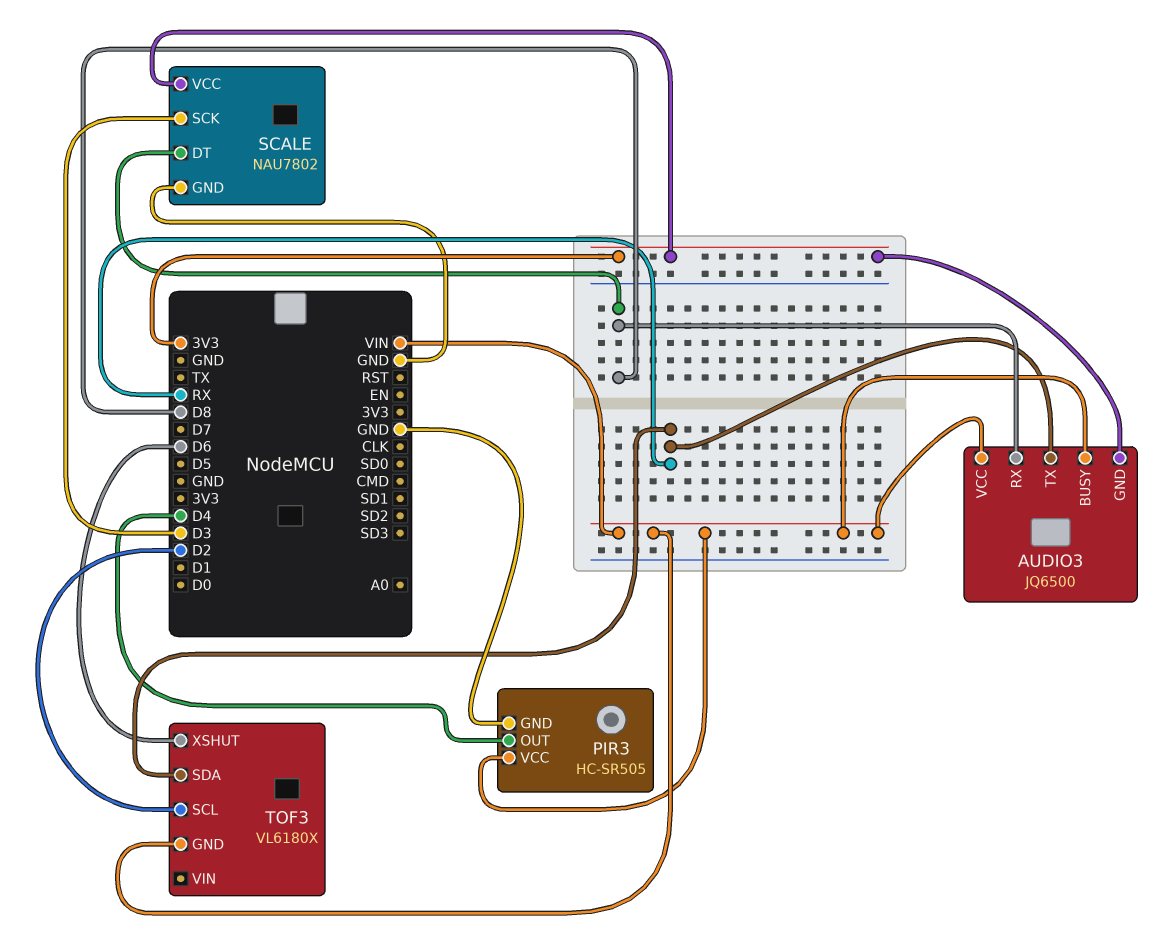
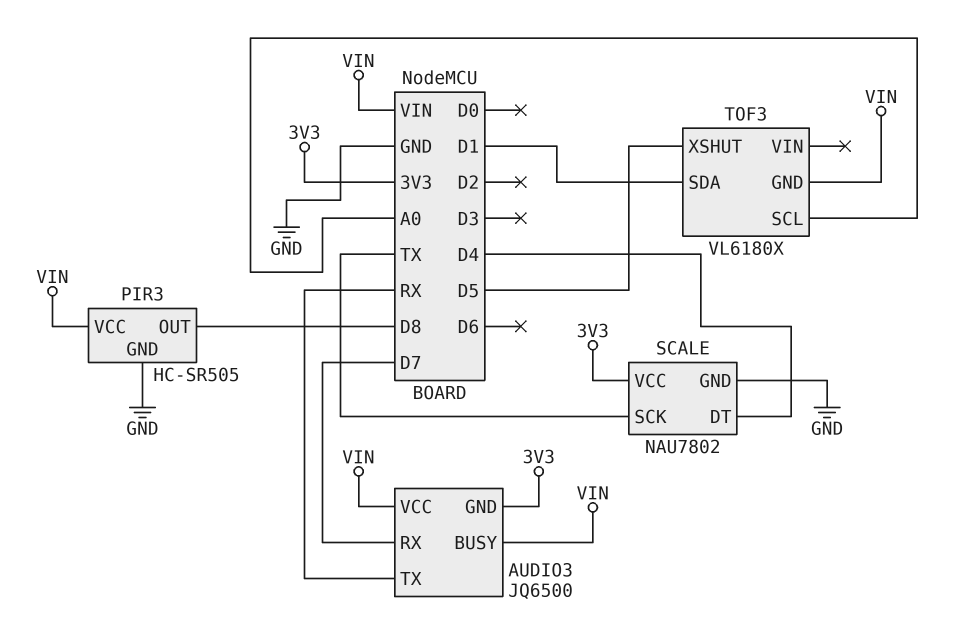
AUDIO3 pin RX: D8 -> D7
PIR3 pin OUT: D4 -> D8
SCALE pin DT: D8 -> D4
SCALE pin SCK: D3 -> TX
TOF3 pin SCL: D2 -> A0
TOF3 pin SDA: RX -> D1
TOF3 pin XSHUT: D6 -> D5

